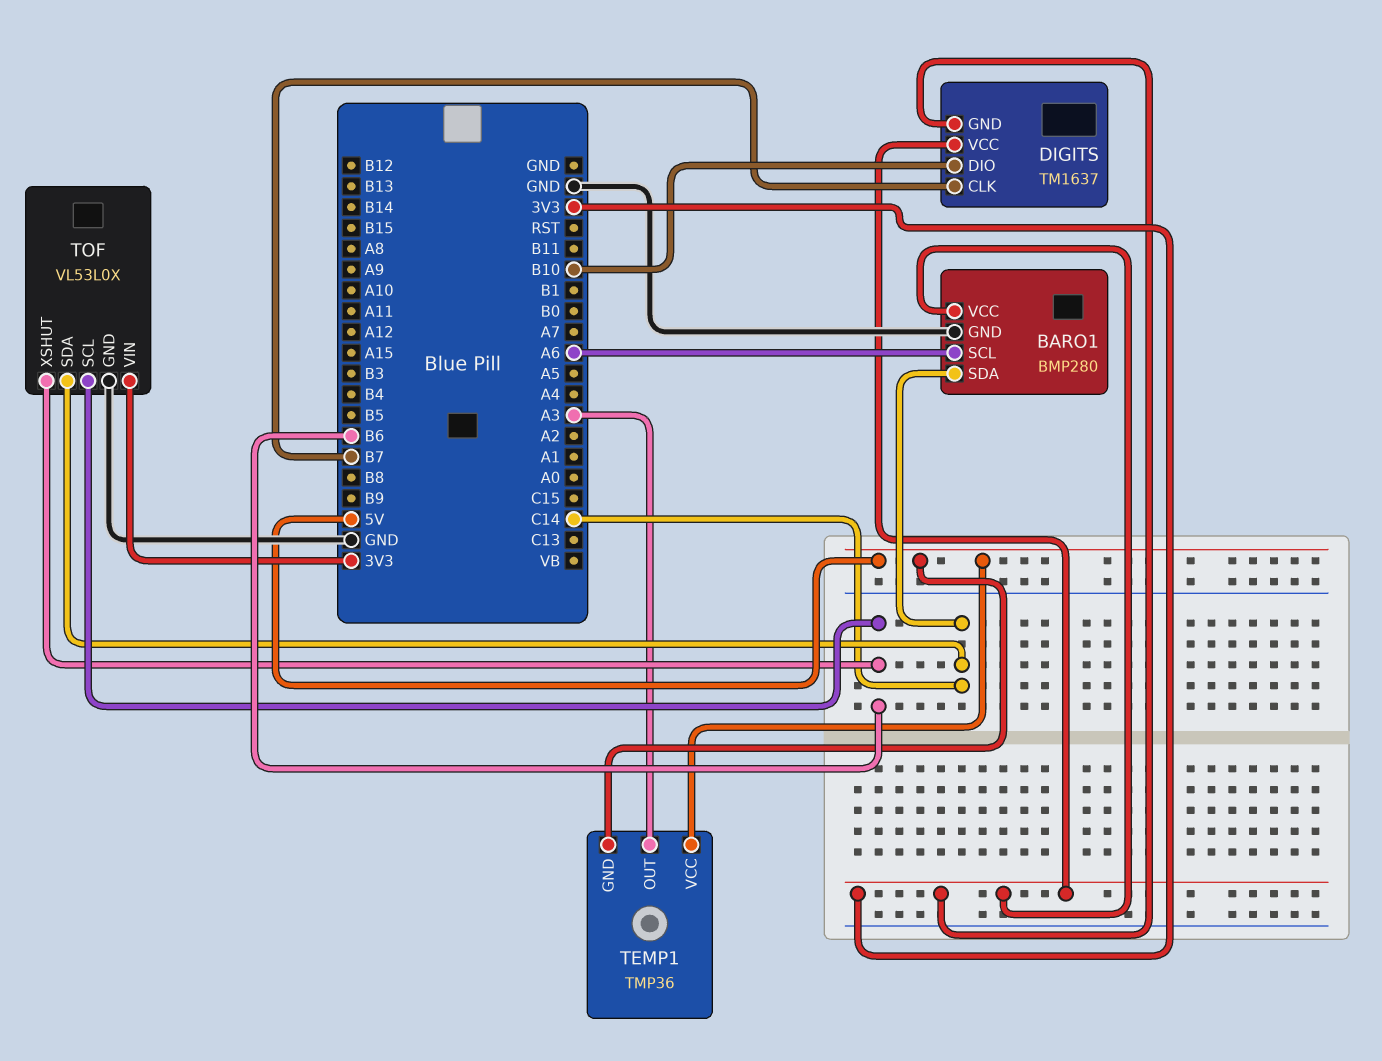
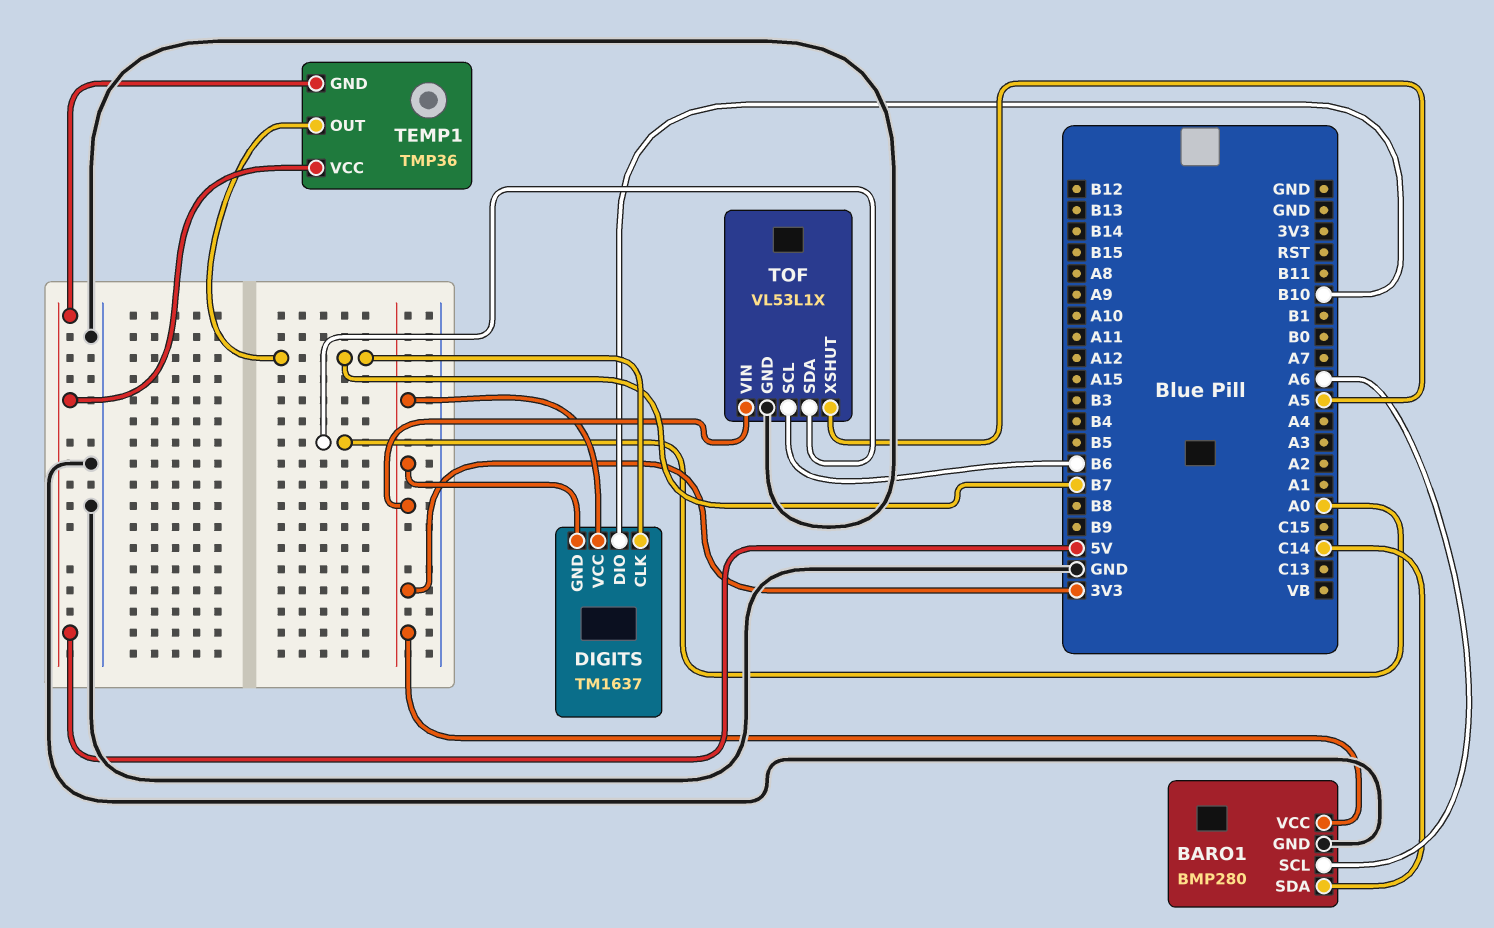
TEMP1 pin OUT: A3 -> B7
TOF: VL53L0X -> VL53L1X
TOF pin SDA: C14 -> A0
TOF pin XSHUT: B6 -> A5

